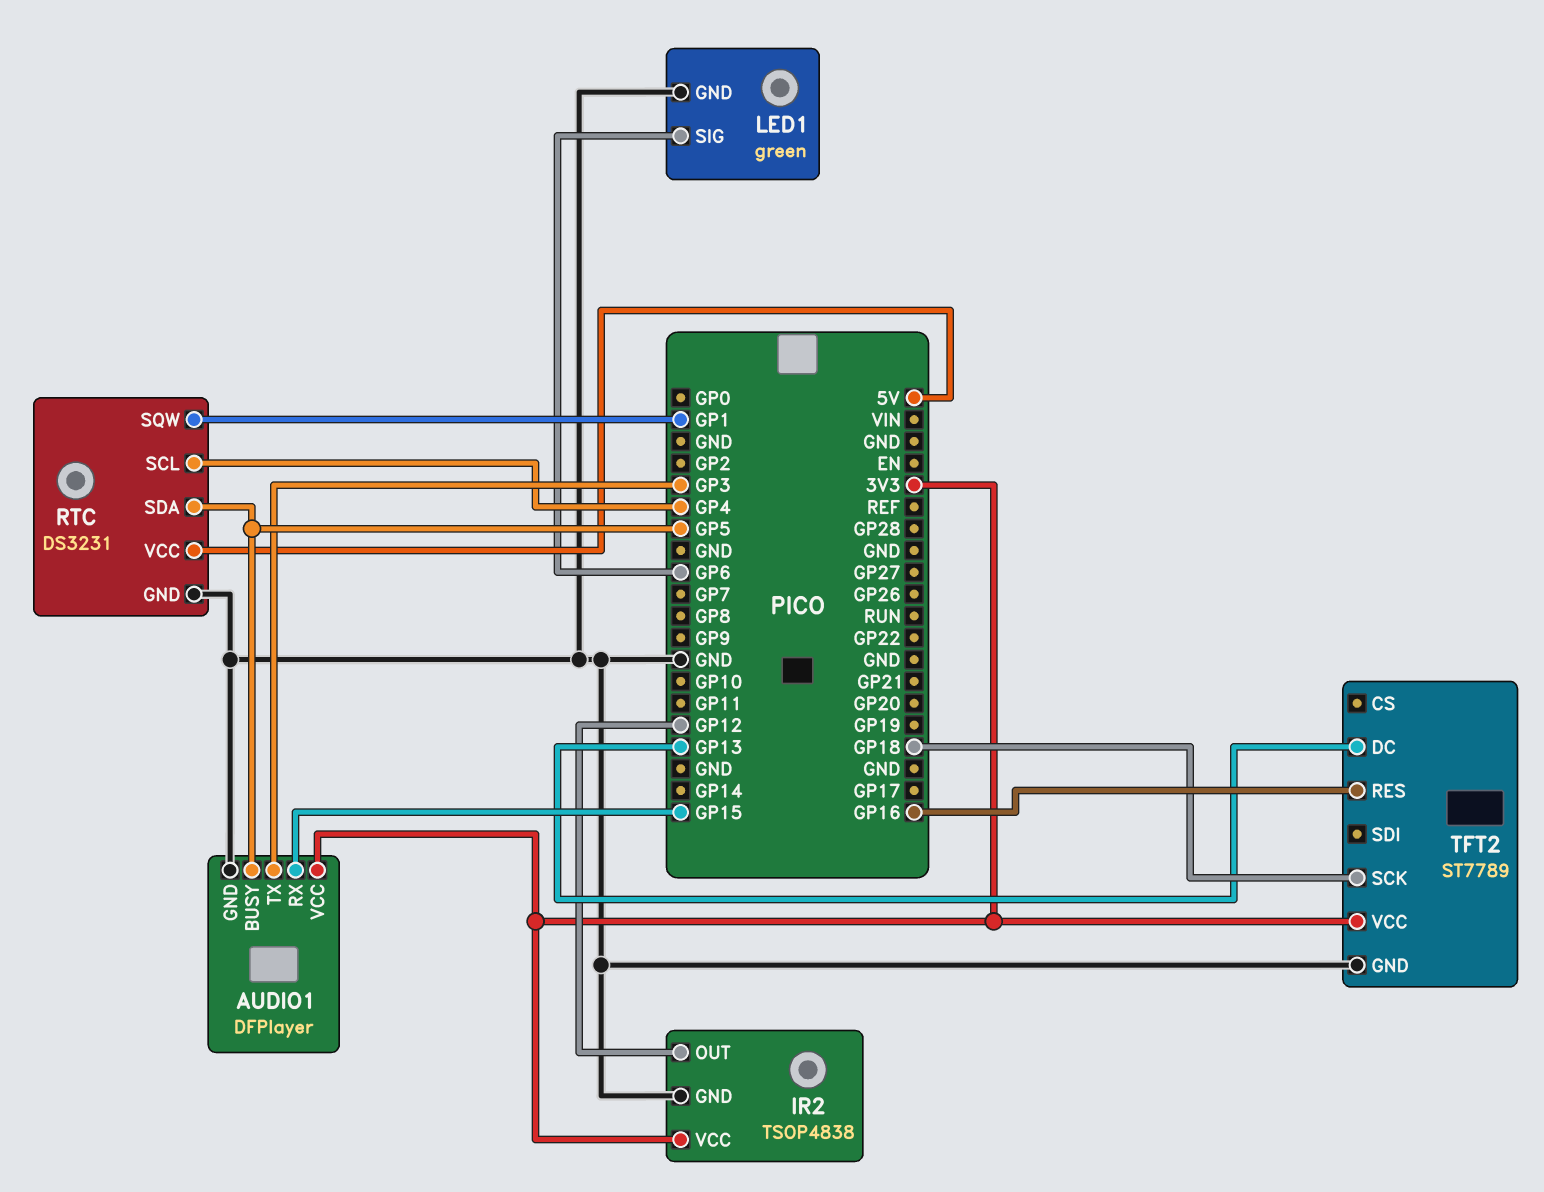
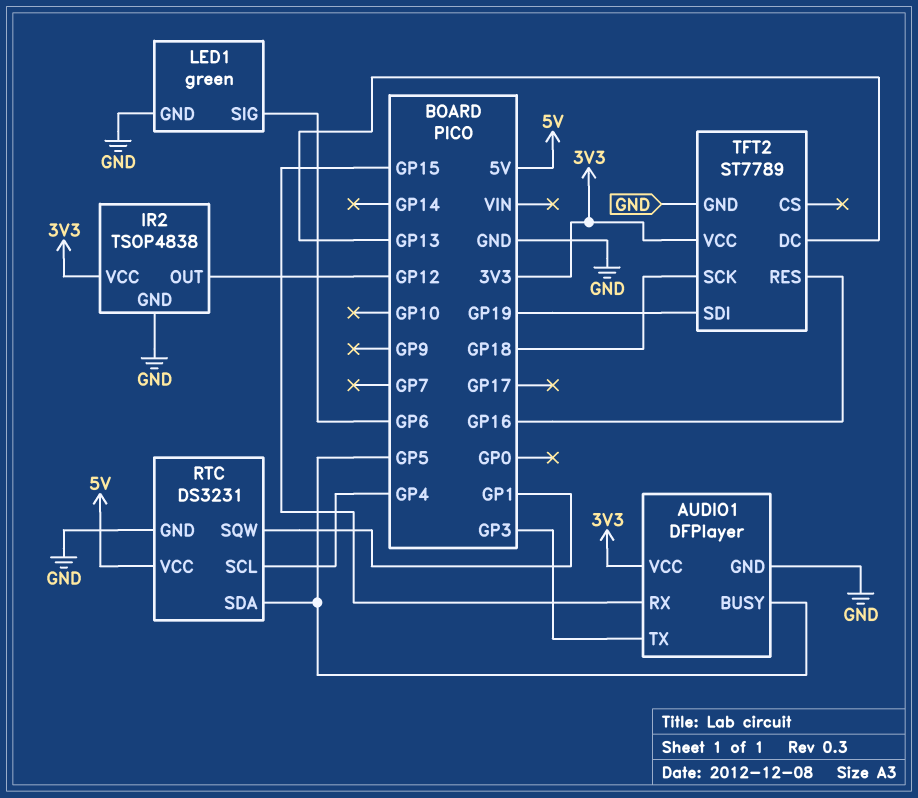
TFT2 pin SDI: none -> GP19

